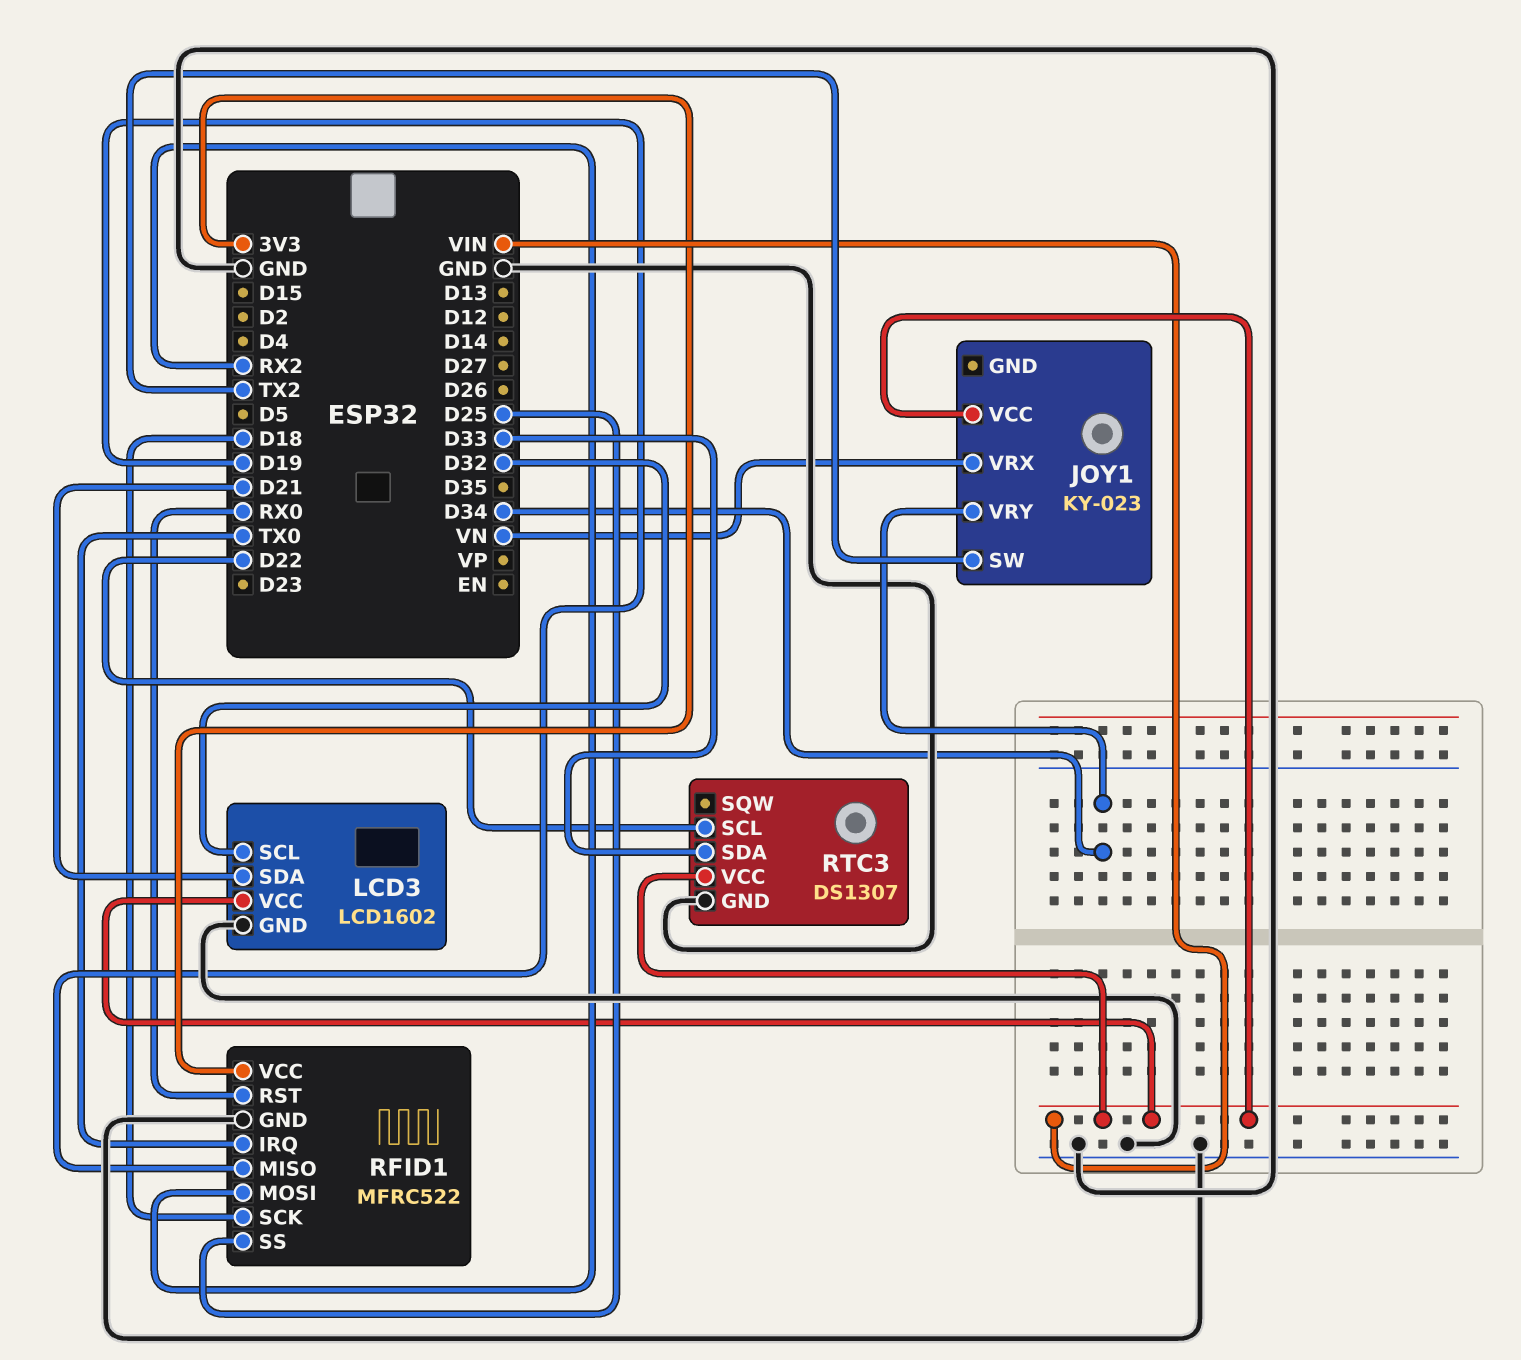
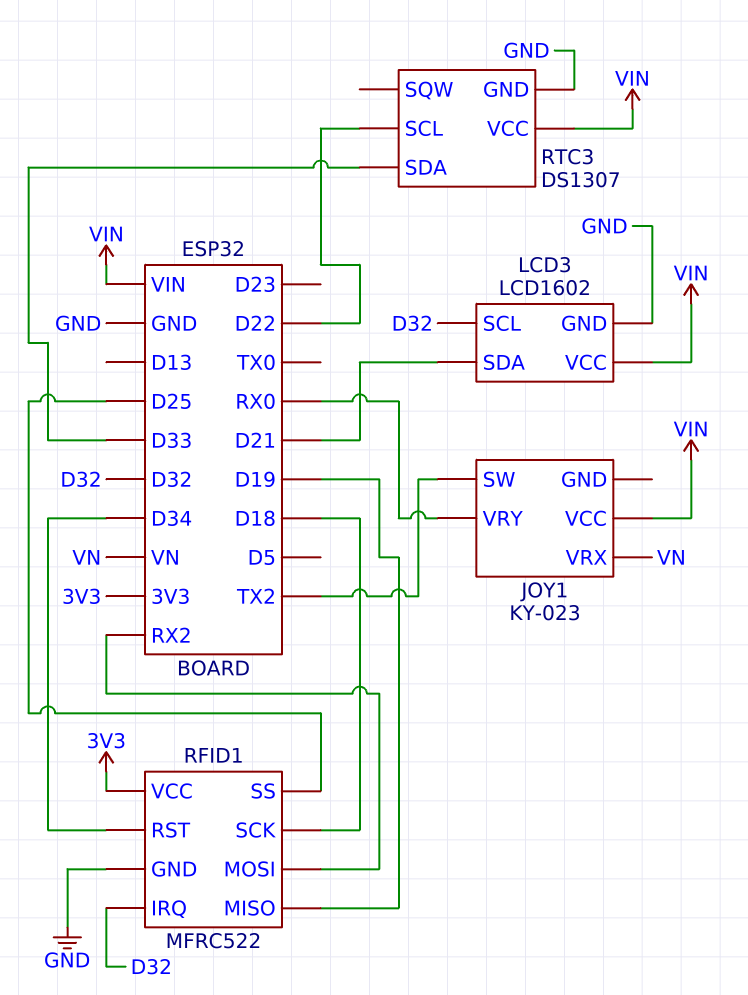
JOY1 pin VRY: D34 -> RX0
RFID1 pin IRQ: TX0 -> D32
RFID1 pin RST: RX0 -> D34

